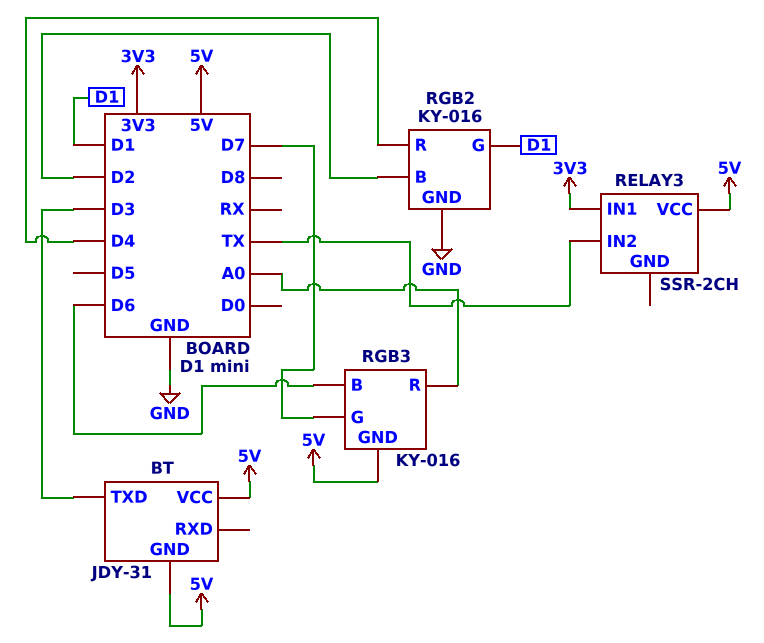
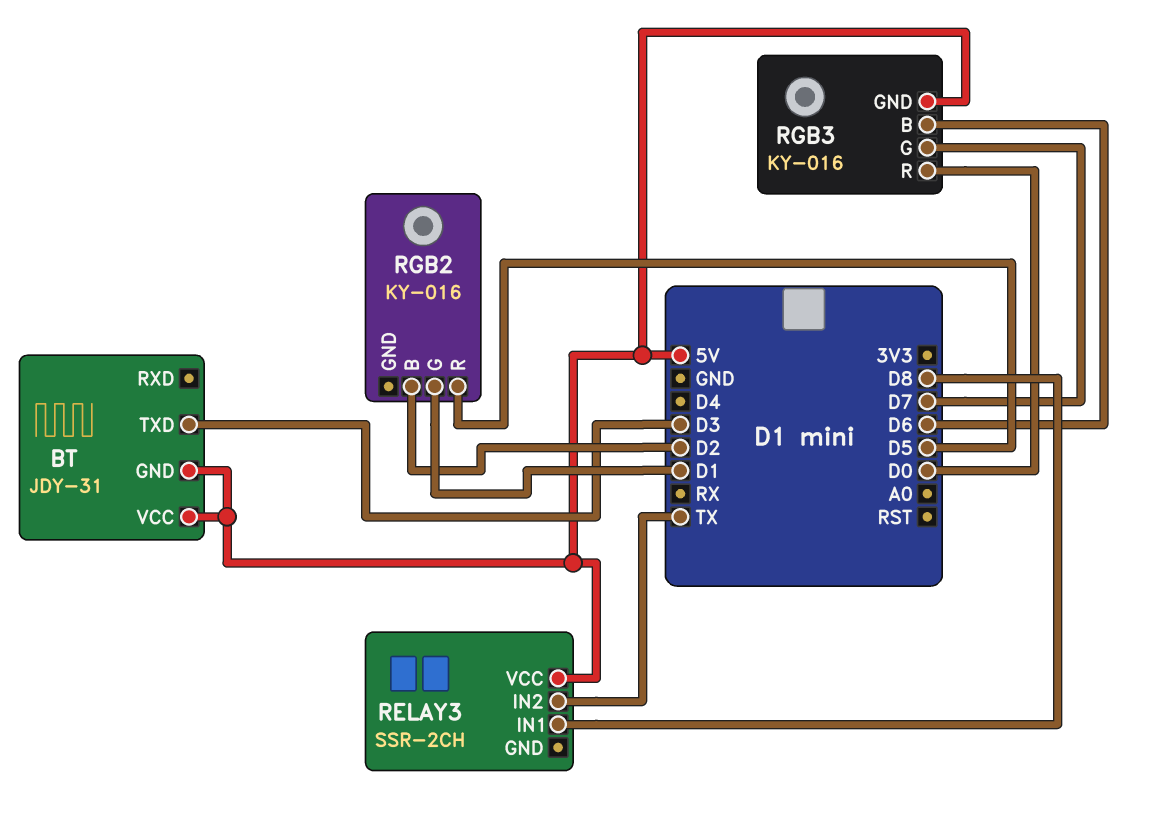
RELAY3 pin IN1: 3V3 -> D8
RGB2 pin GND: GND -> none
RGB2 pin R: D4 -> D5
RGB3 pin R: A0 -> D0

